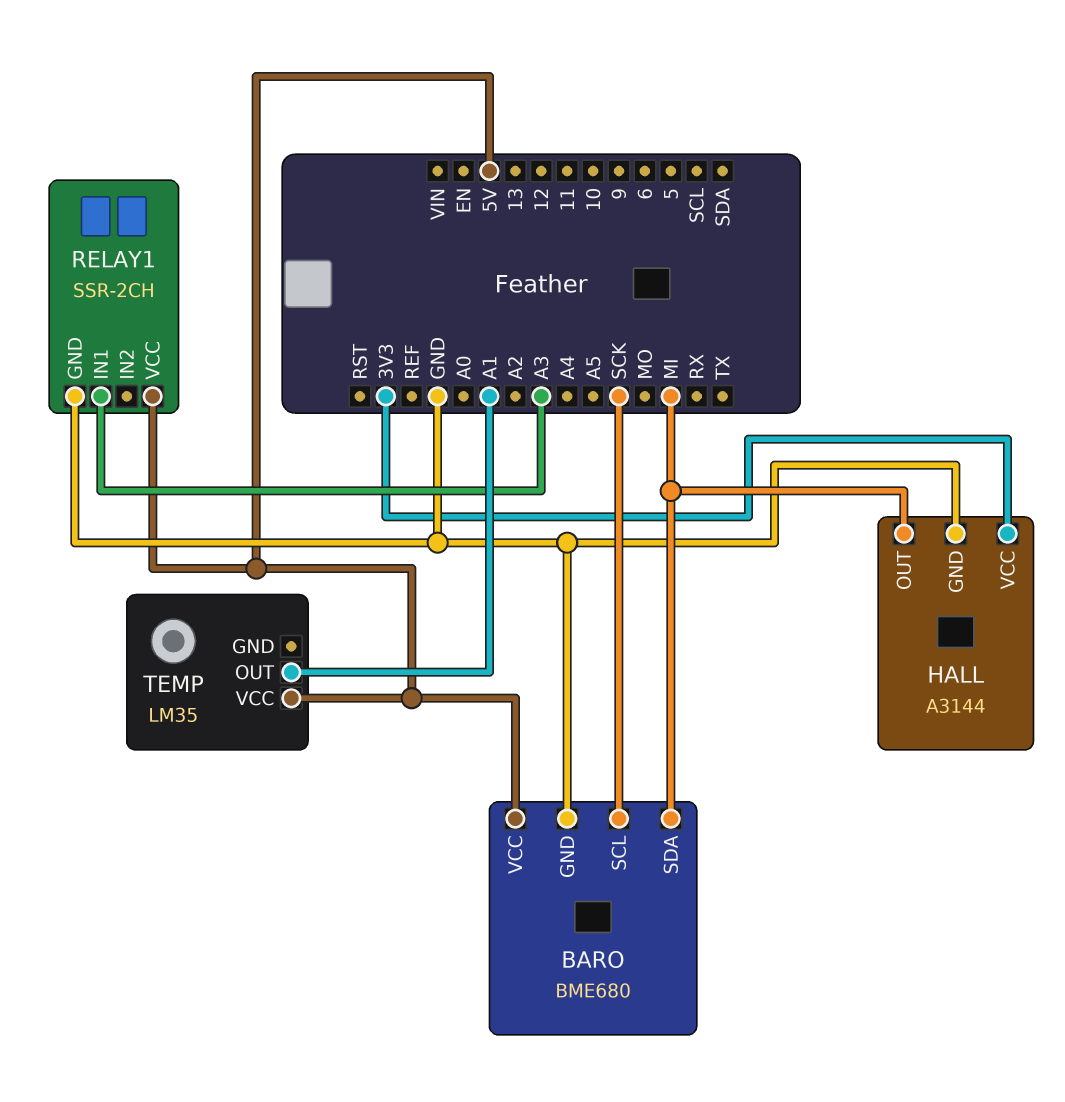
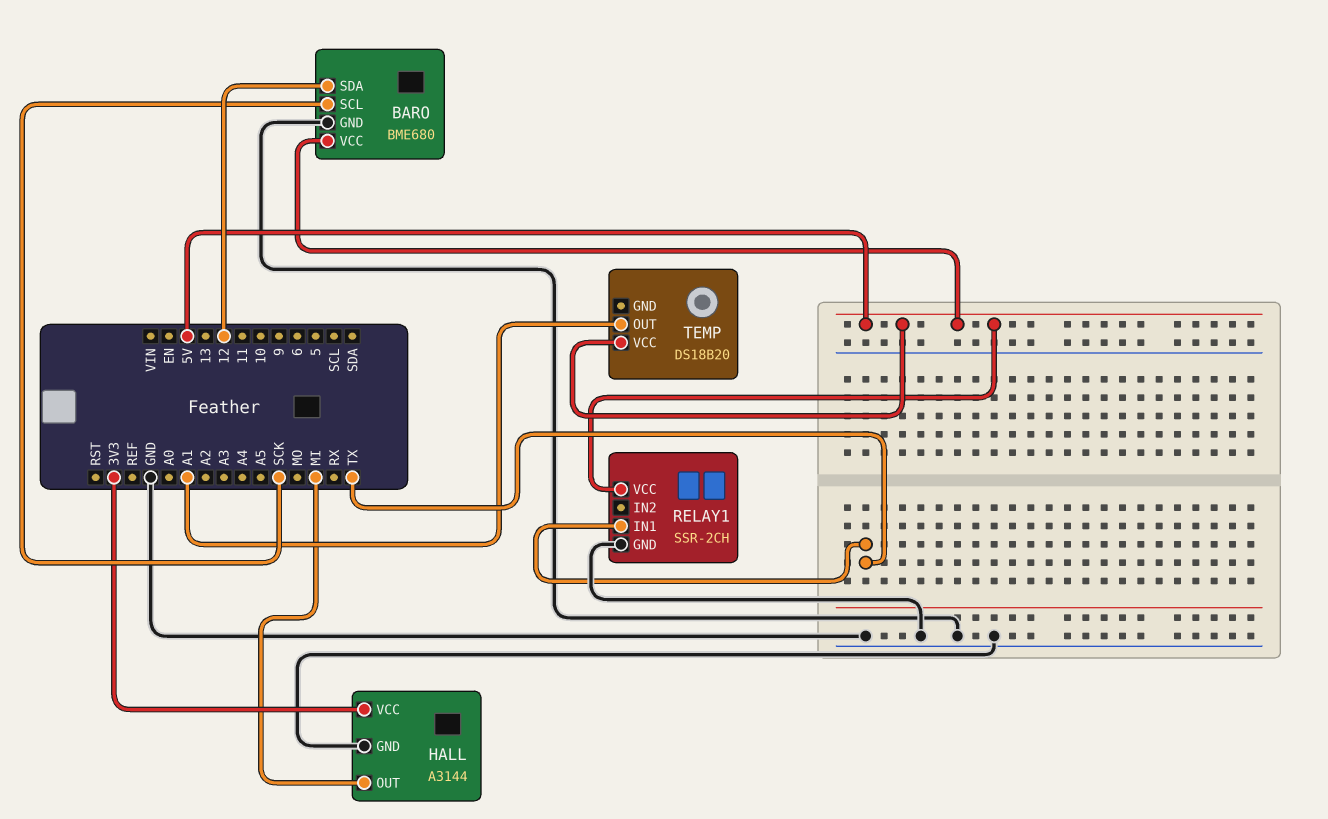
BARO pin SDA: MI -> 12
RELAY1 pin IN1: A3 -> TX
TEMP: LM35 -> DS18B20

